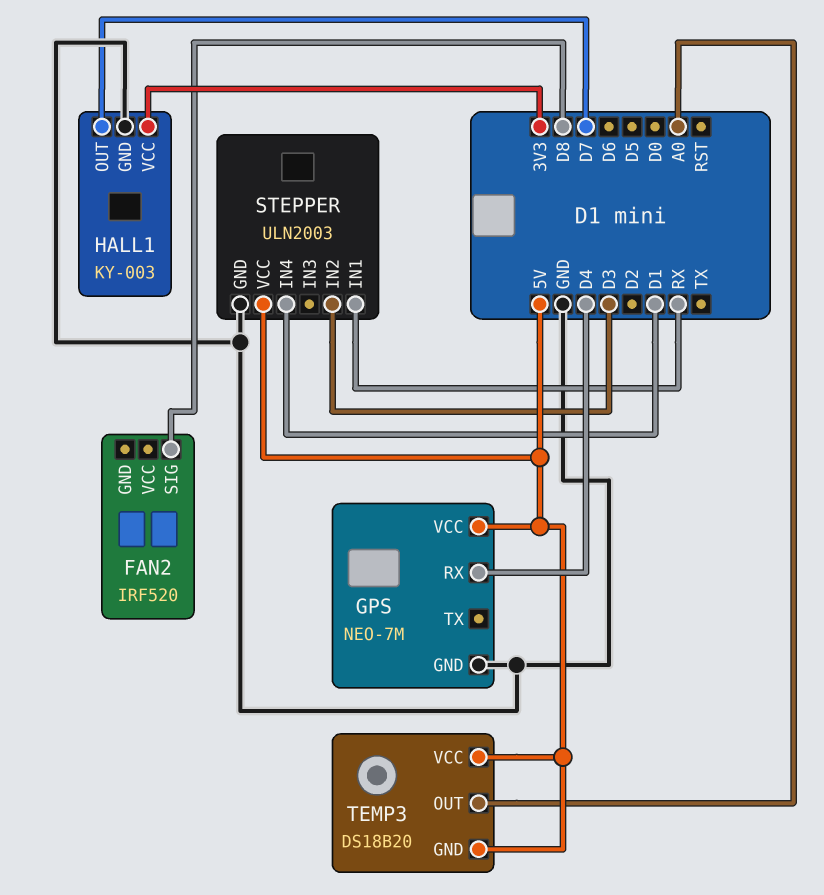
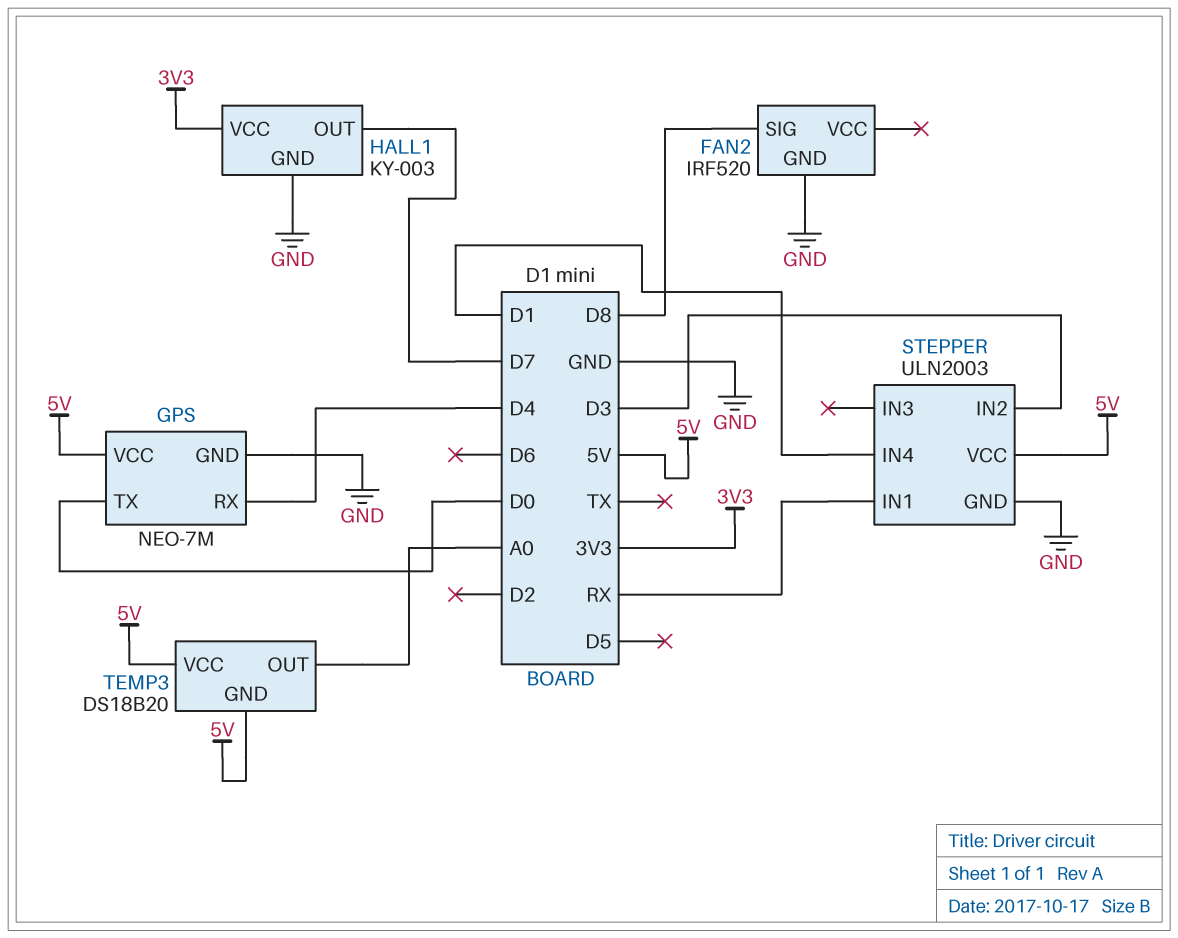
FAN2 pin GND: none -> GND
GPS pin TX: none -> D0

